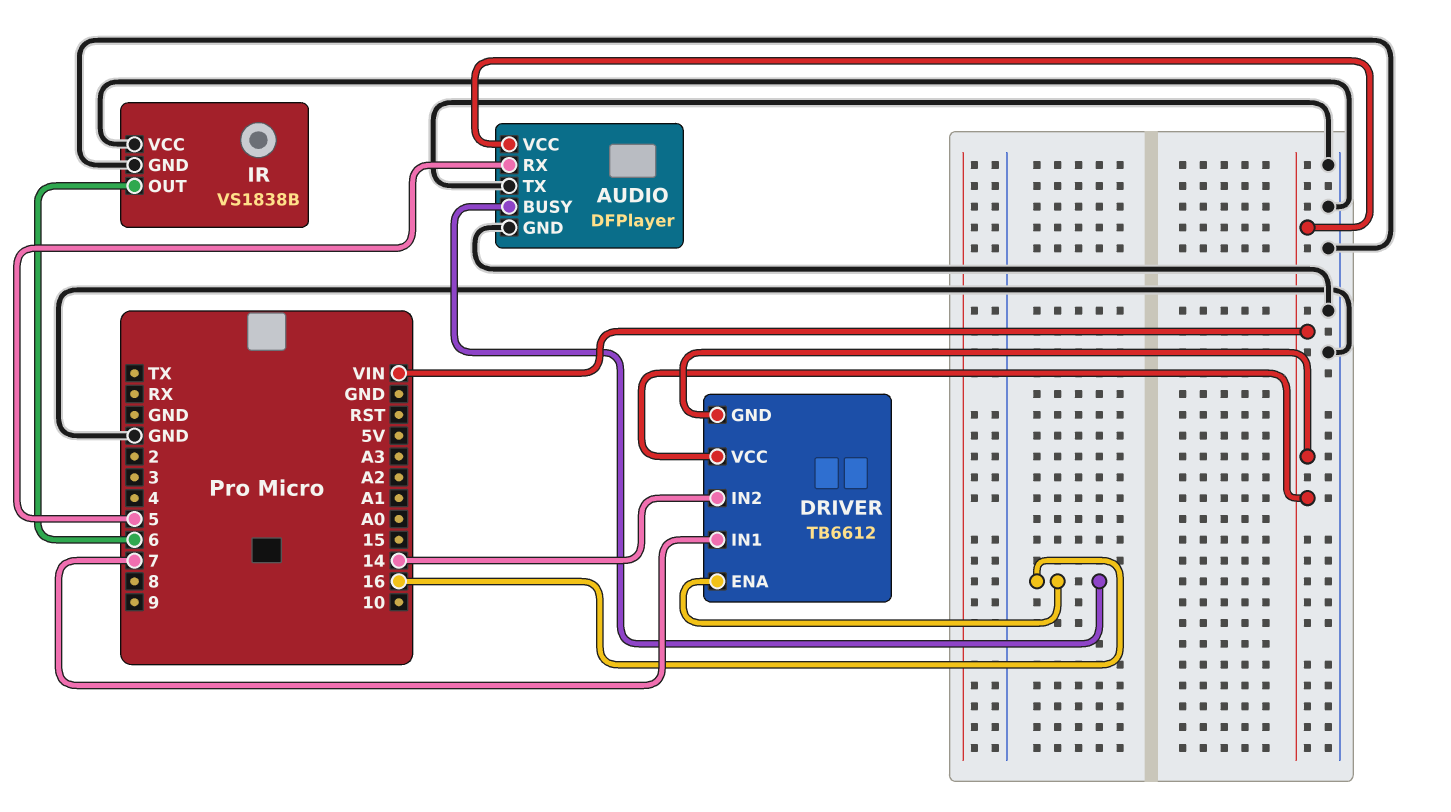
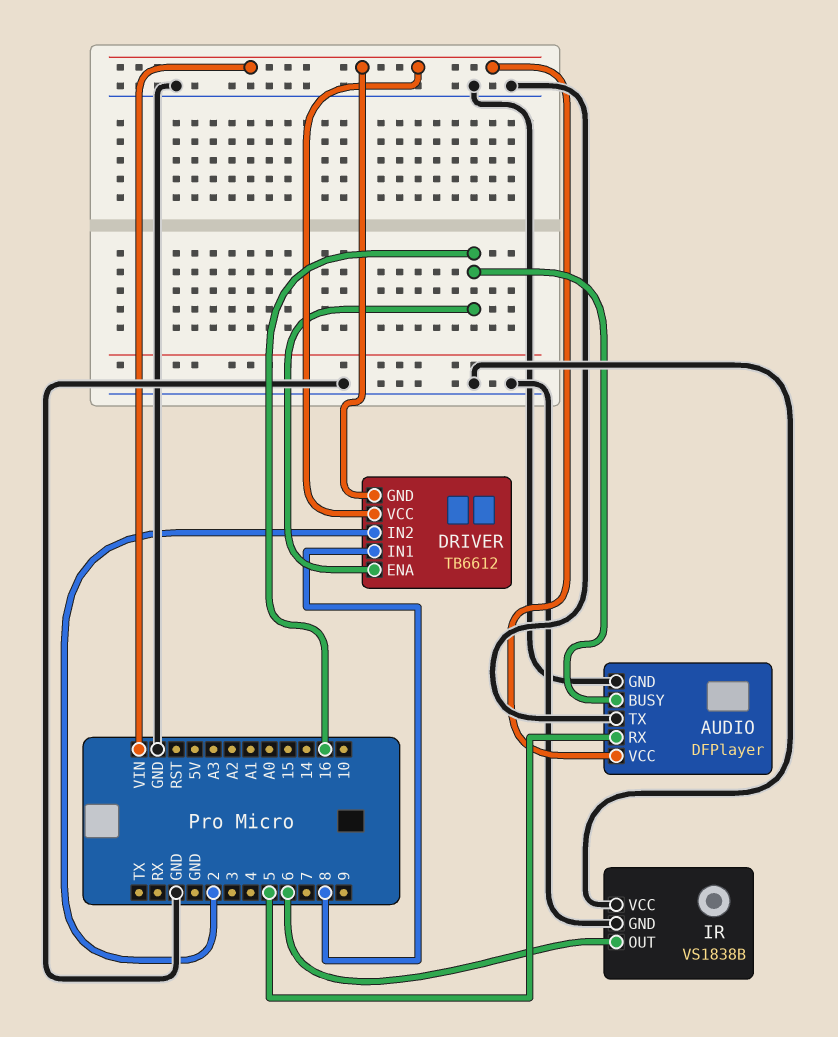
DRIVER pin IN1: 7 -> 8
DRIVER pin IN2: 14 -> 2

